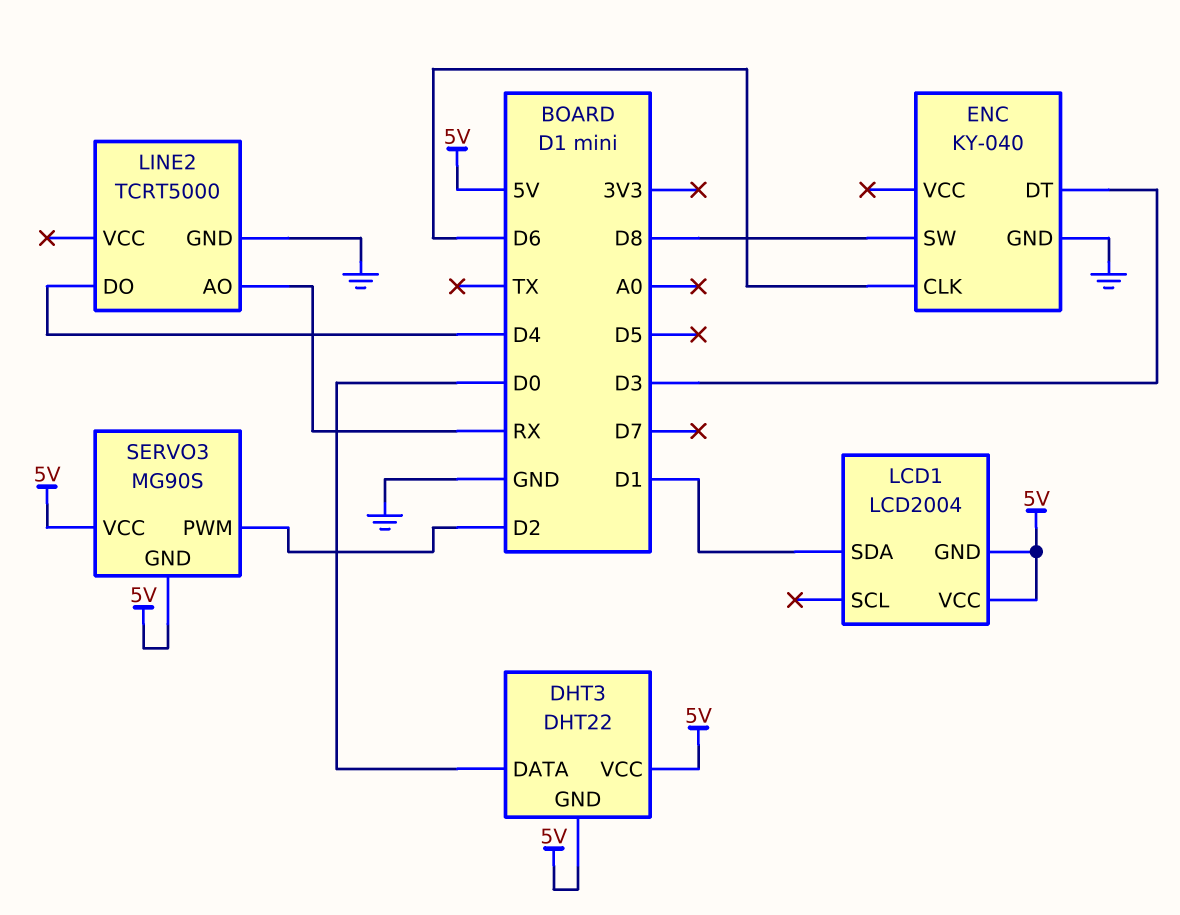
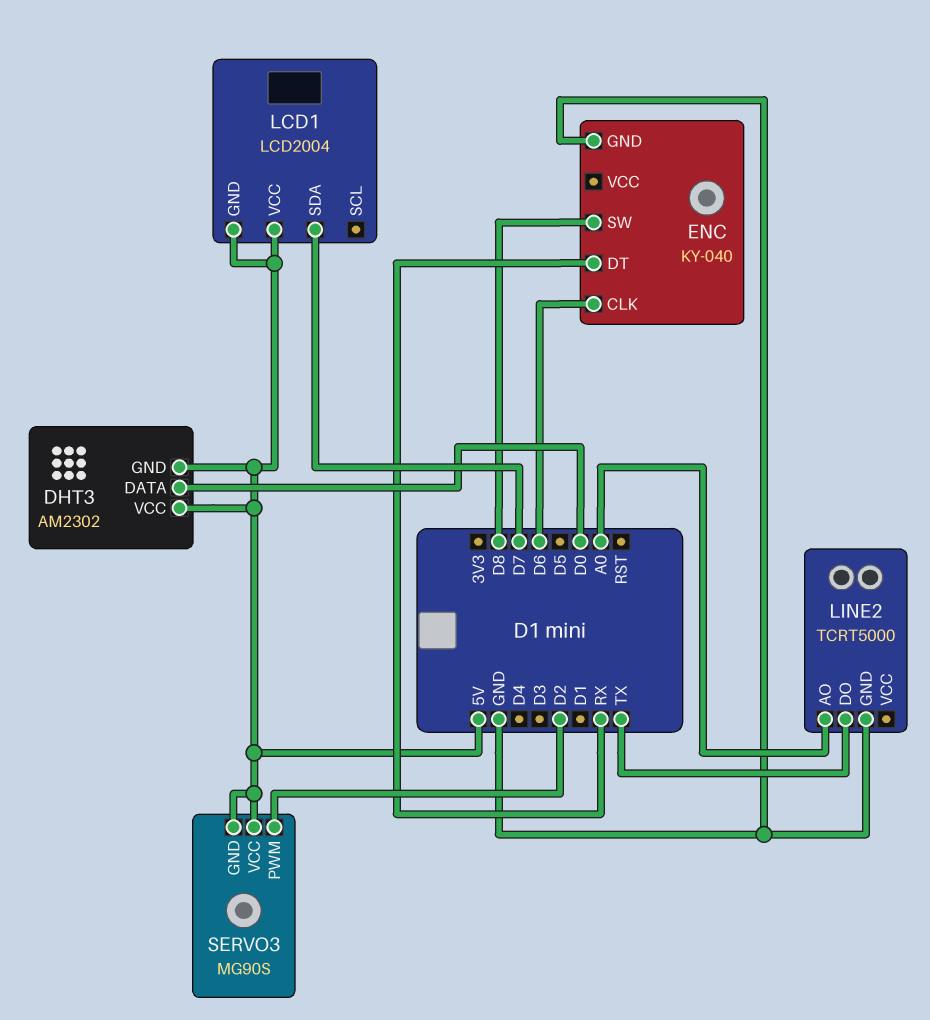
DHT3: DHT22 -> AM2302
ENC pin DT: D3 -> RX
LCD1 pin SDA: D1 -> D7
LINE2 pin AO: RX -> A0
LINE2 pin DO: D4 -> TX

